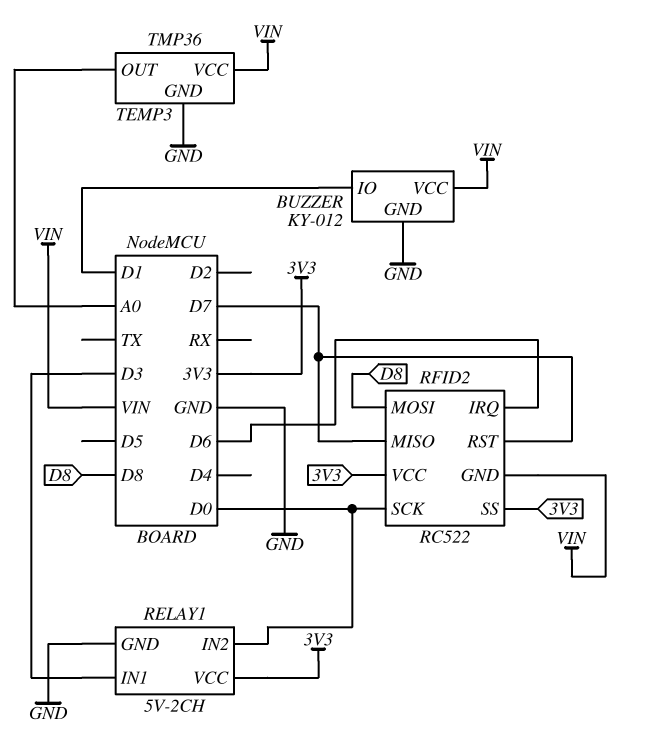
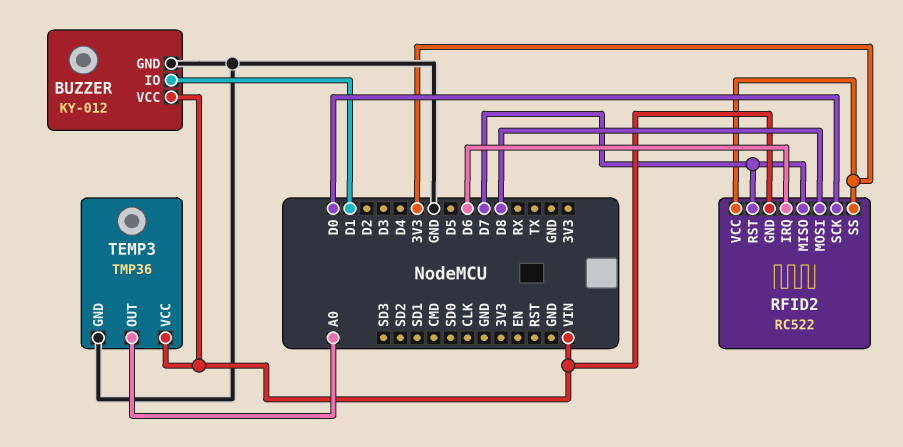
RELAY1: 5V-2CH -> none
RELAY1 pin GND: GND -> none
RELAY1 pin IN1: D3 -> none
RELAY1 pin IN2: D0 -> none
RELAY1 pin VCC: 3V3 -> none

